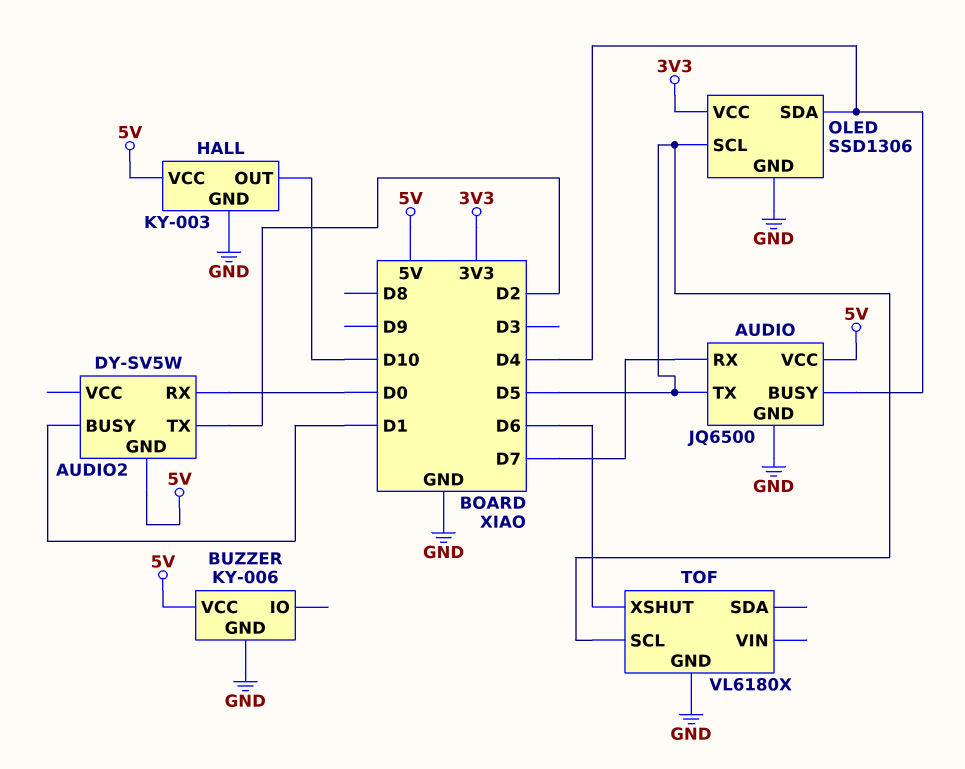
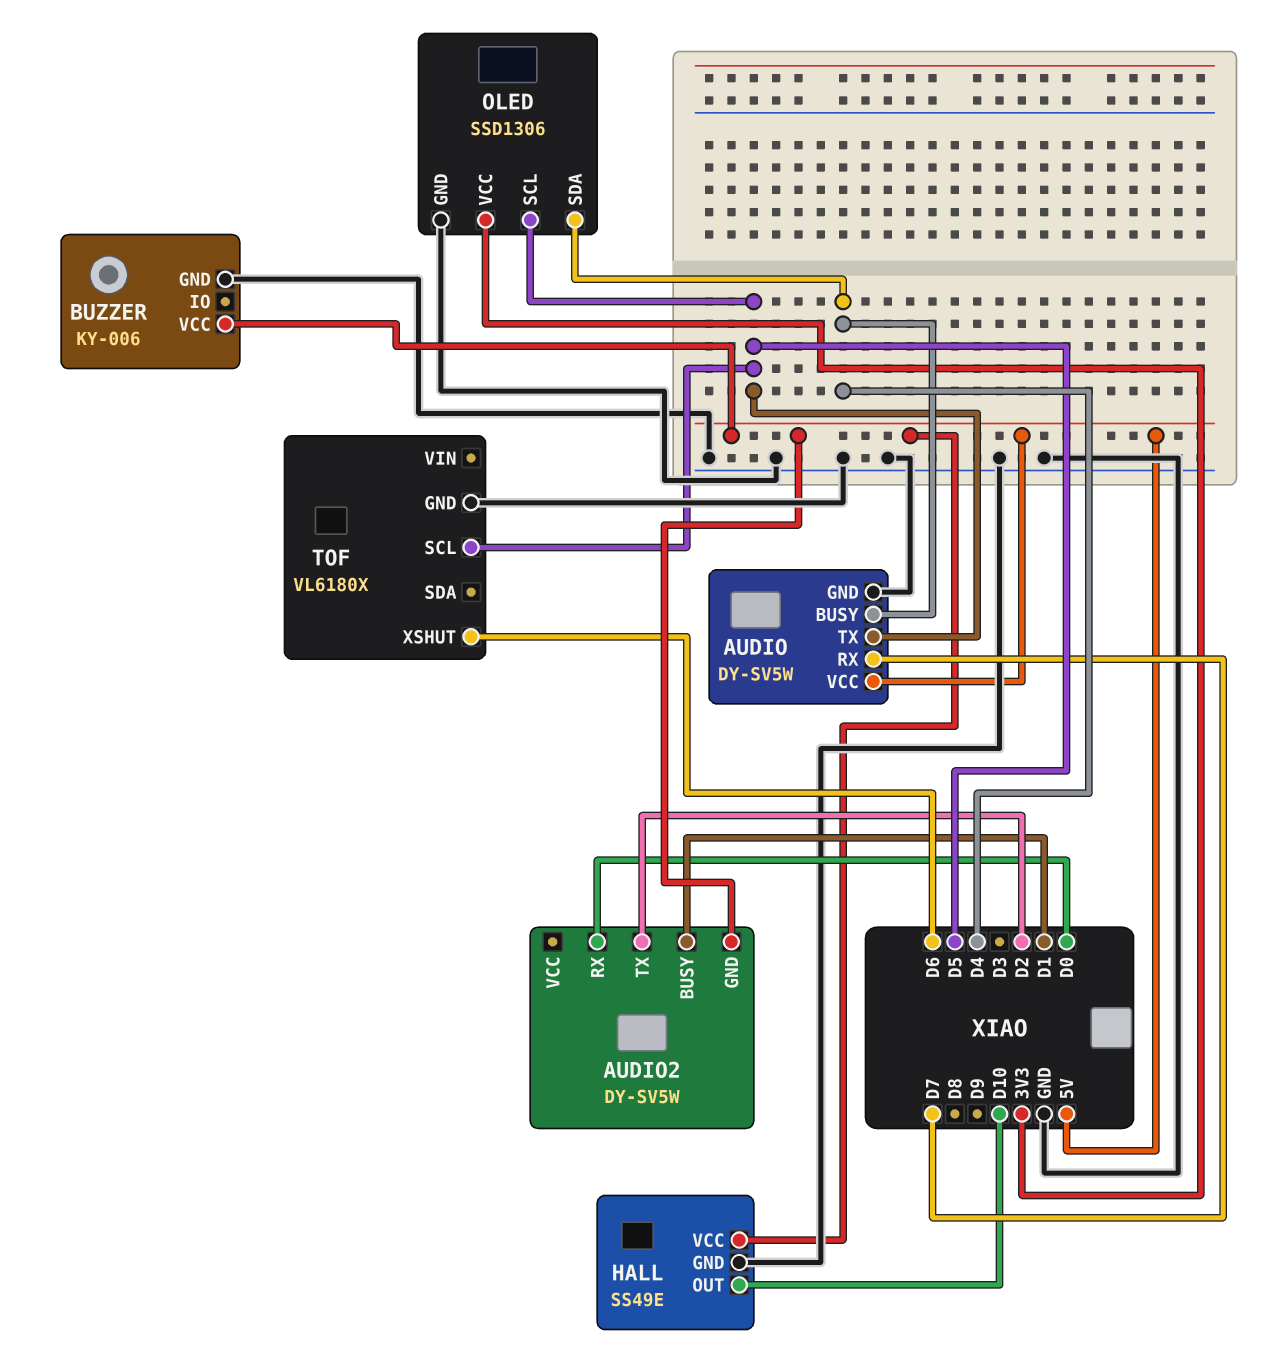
AUDIO: JQ6500 -> DY-SV5W
HALL: KY-003 -> SS49E

